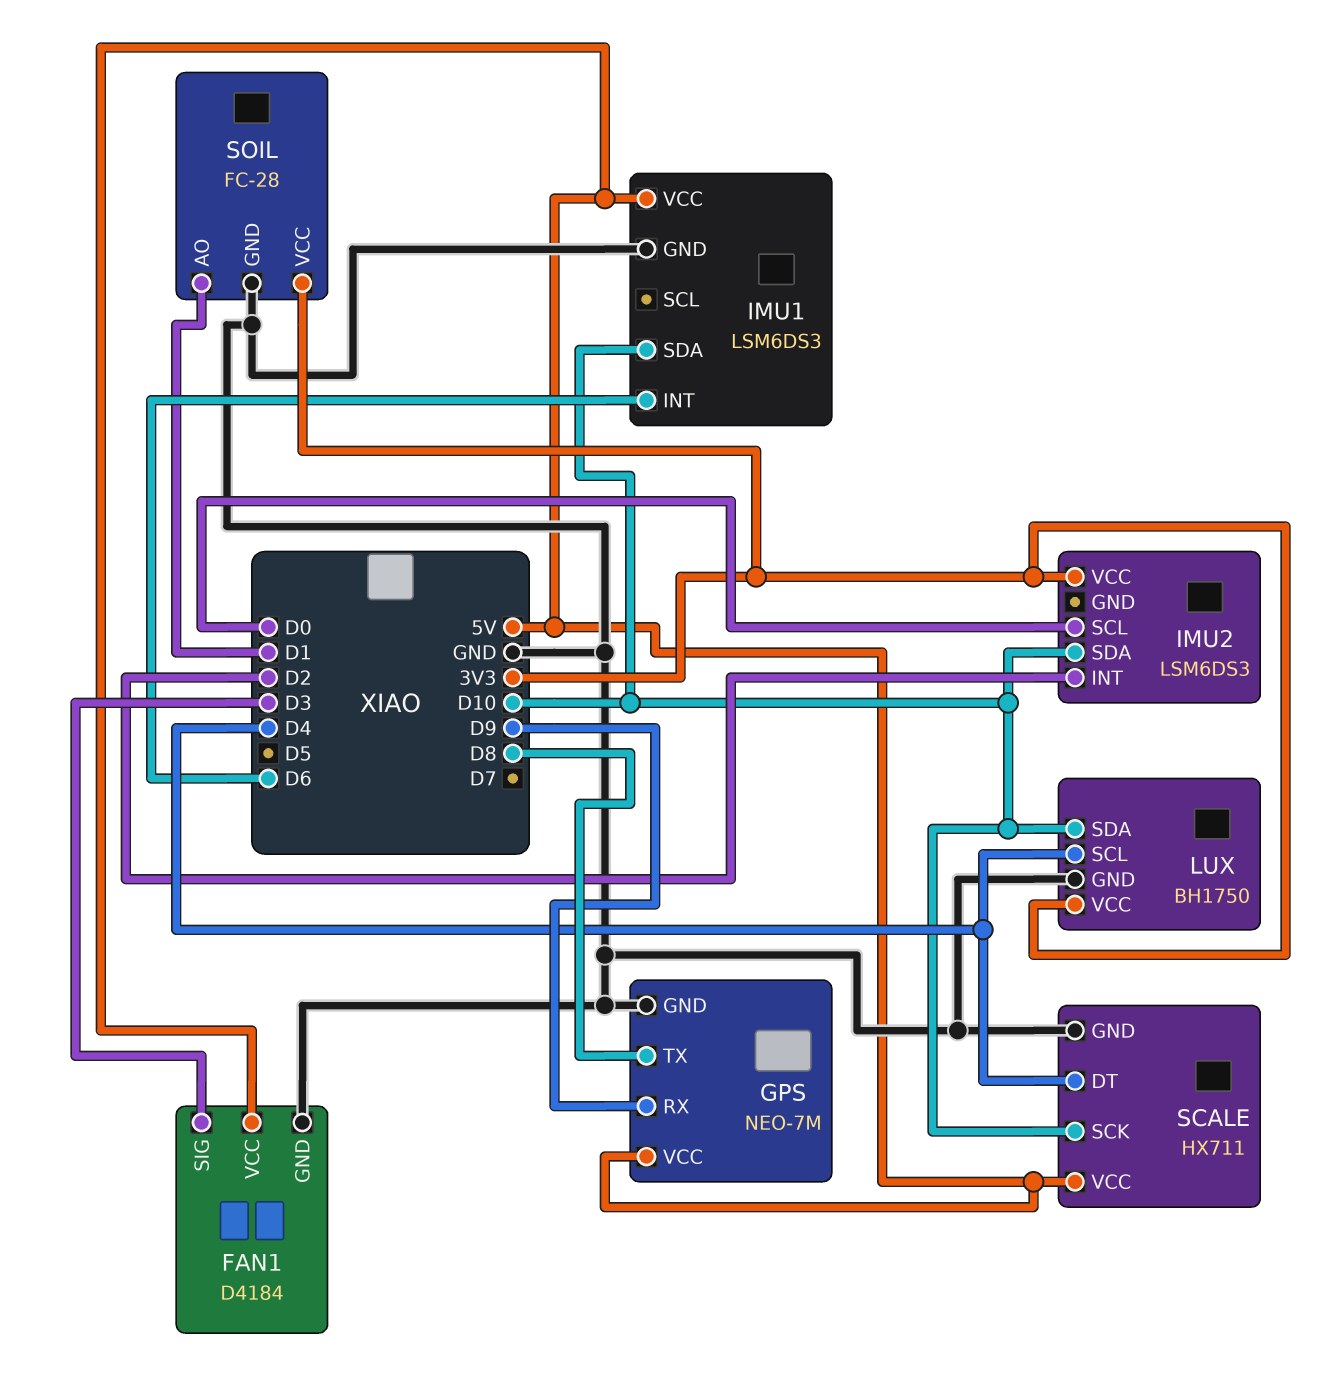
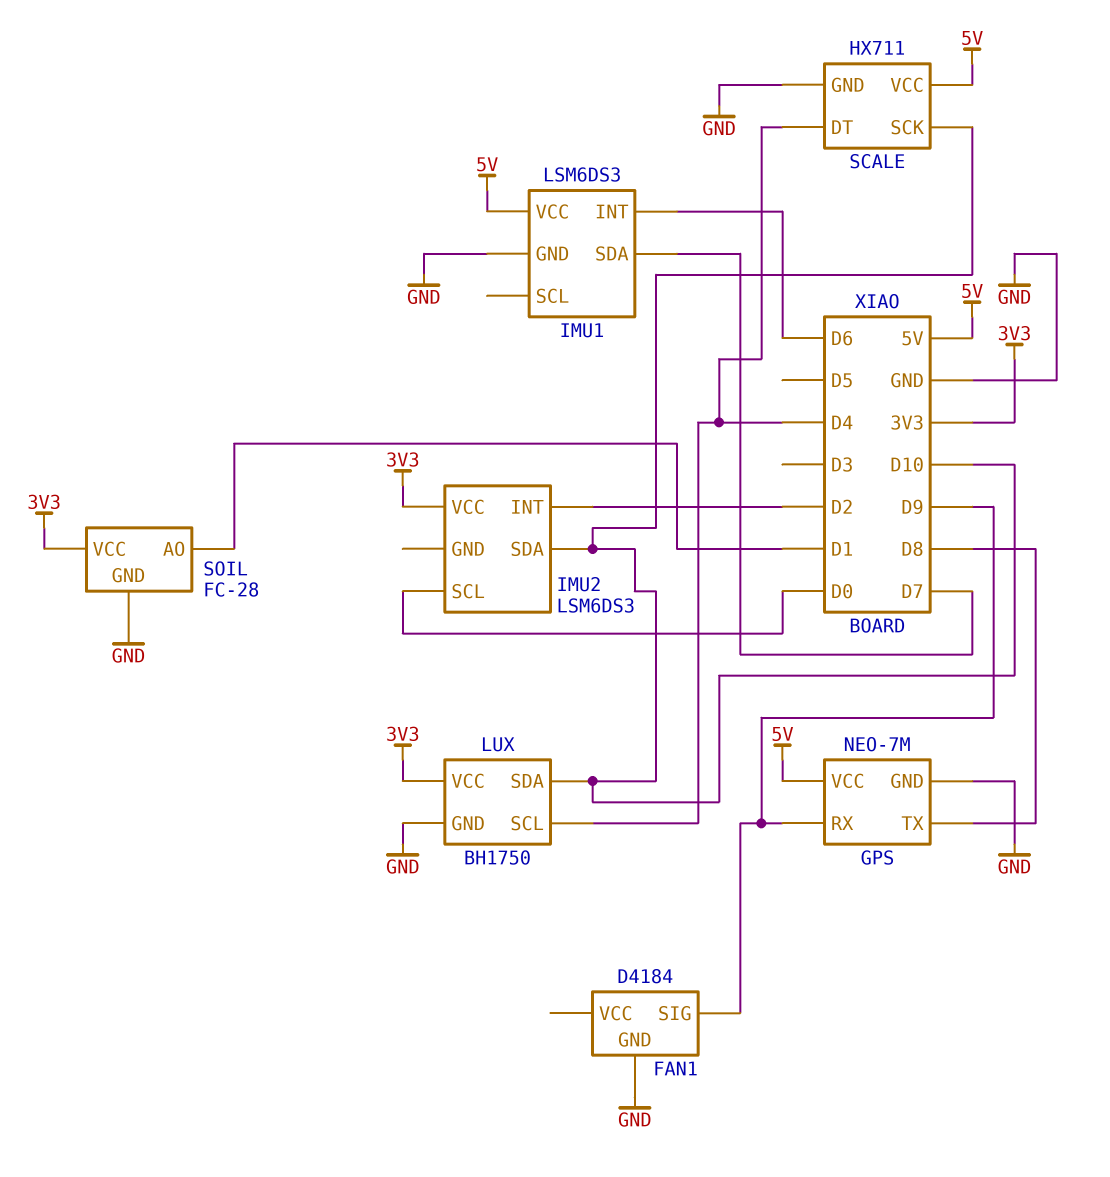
FAN1 pin SIG: D3 -> D9
FAN1 pin VCC: 5V -> none
IMU1 pin SDA: D10 -> D7

